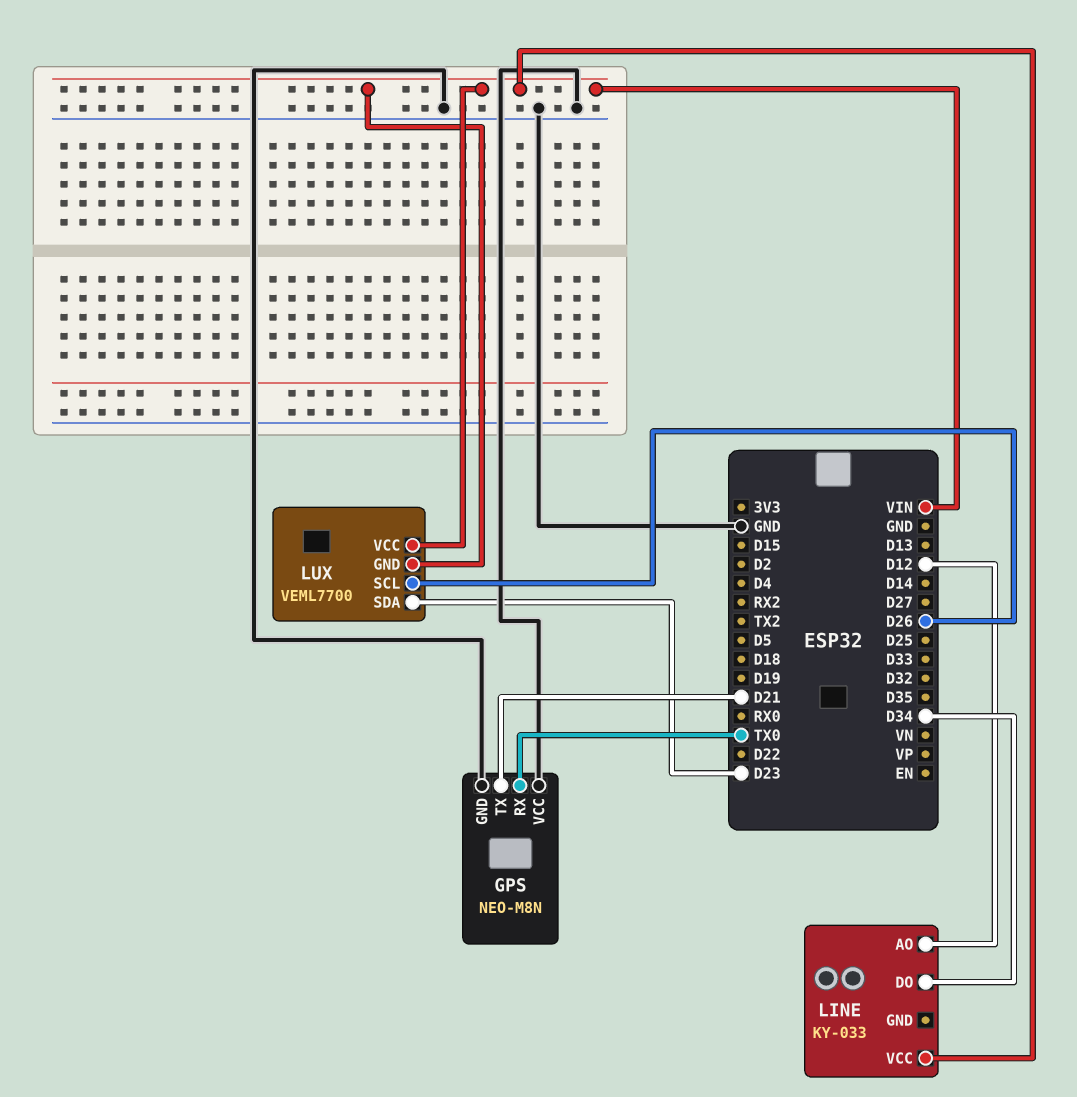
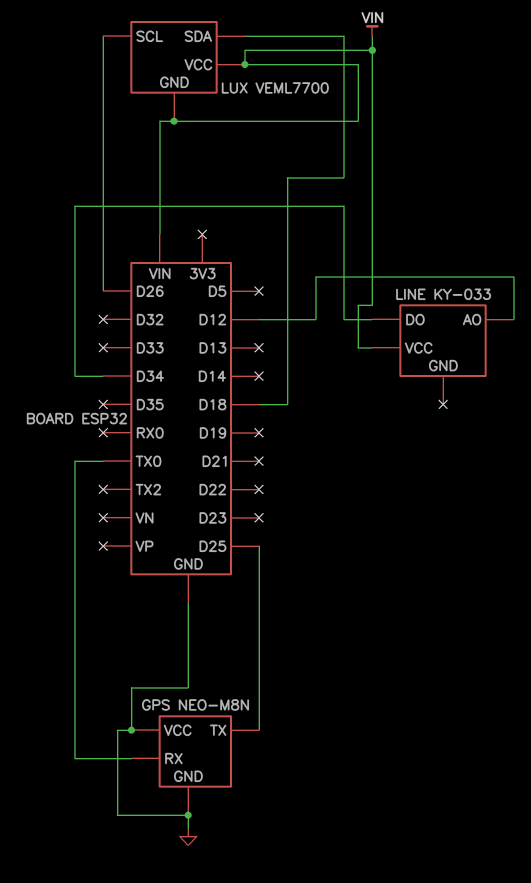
GPS pin TX: D21 -> D25
LUX pin SDA: D23 -> D18

